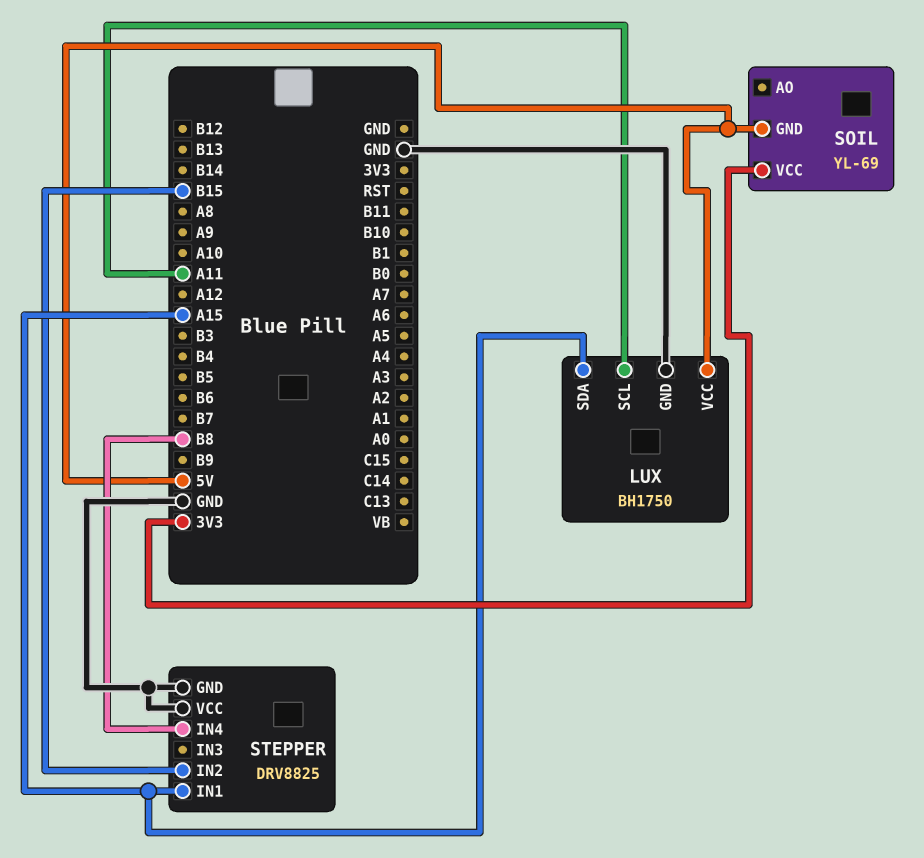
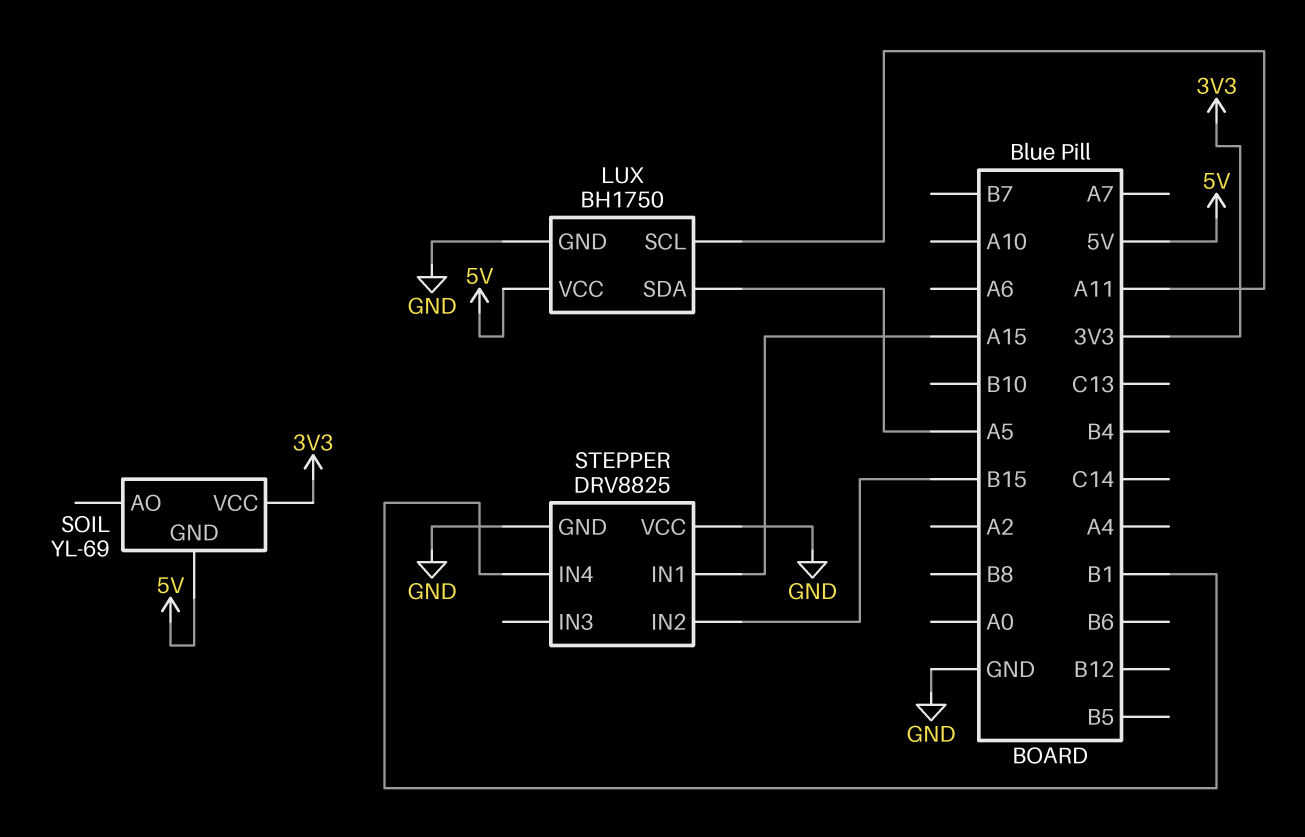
LUX pin SDA: A15 -> A5
STEPPER pin IN4: B8 -> B1

